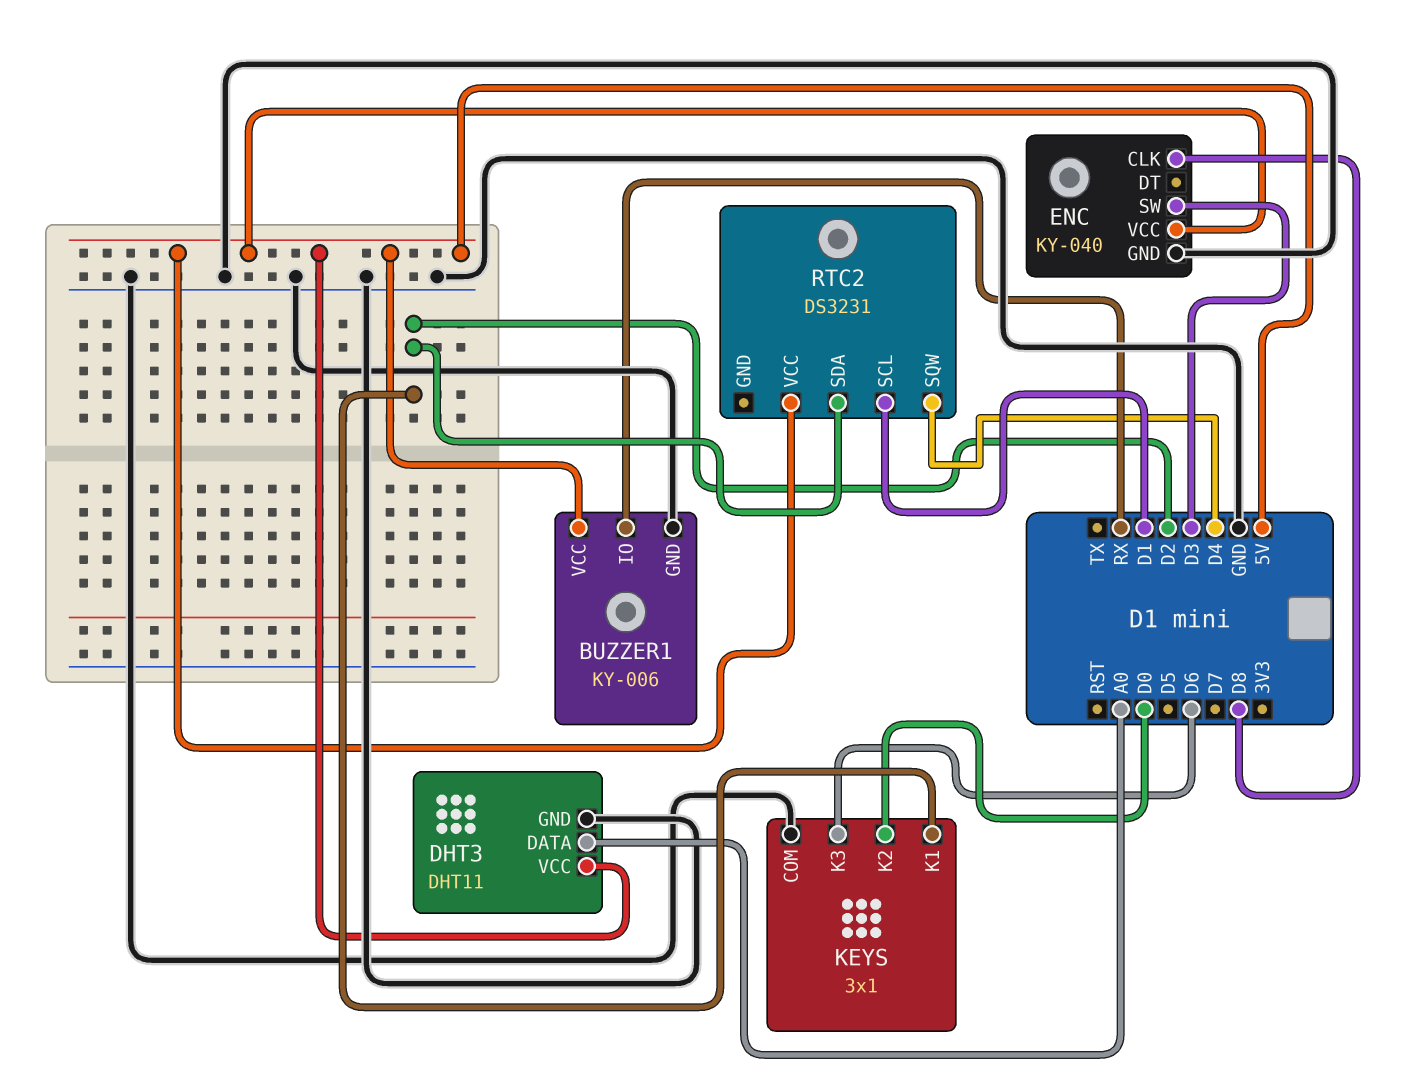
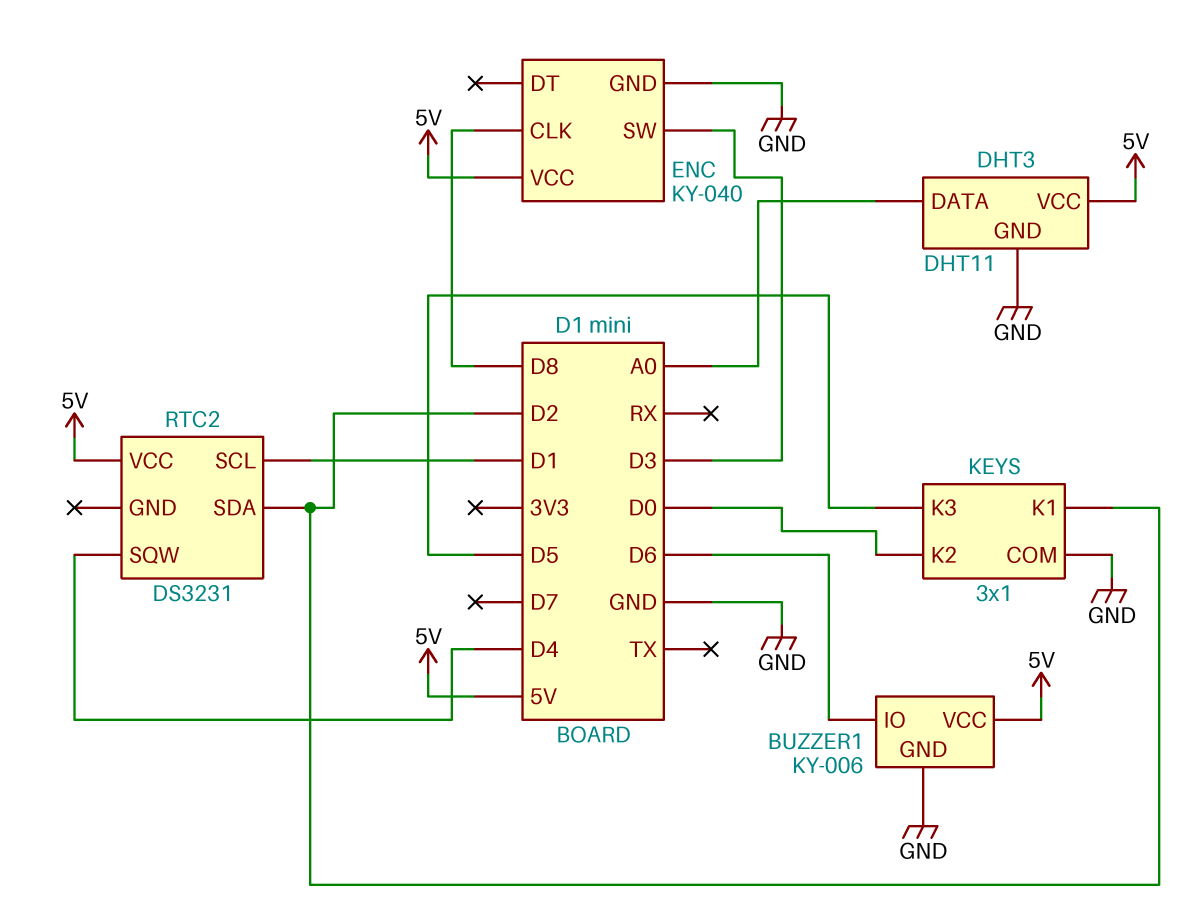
BUZZER1 pin IO: RX -> D6
KEYS pin K3: D6 -> D5

